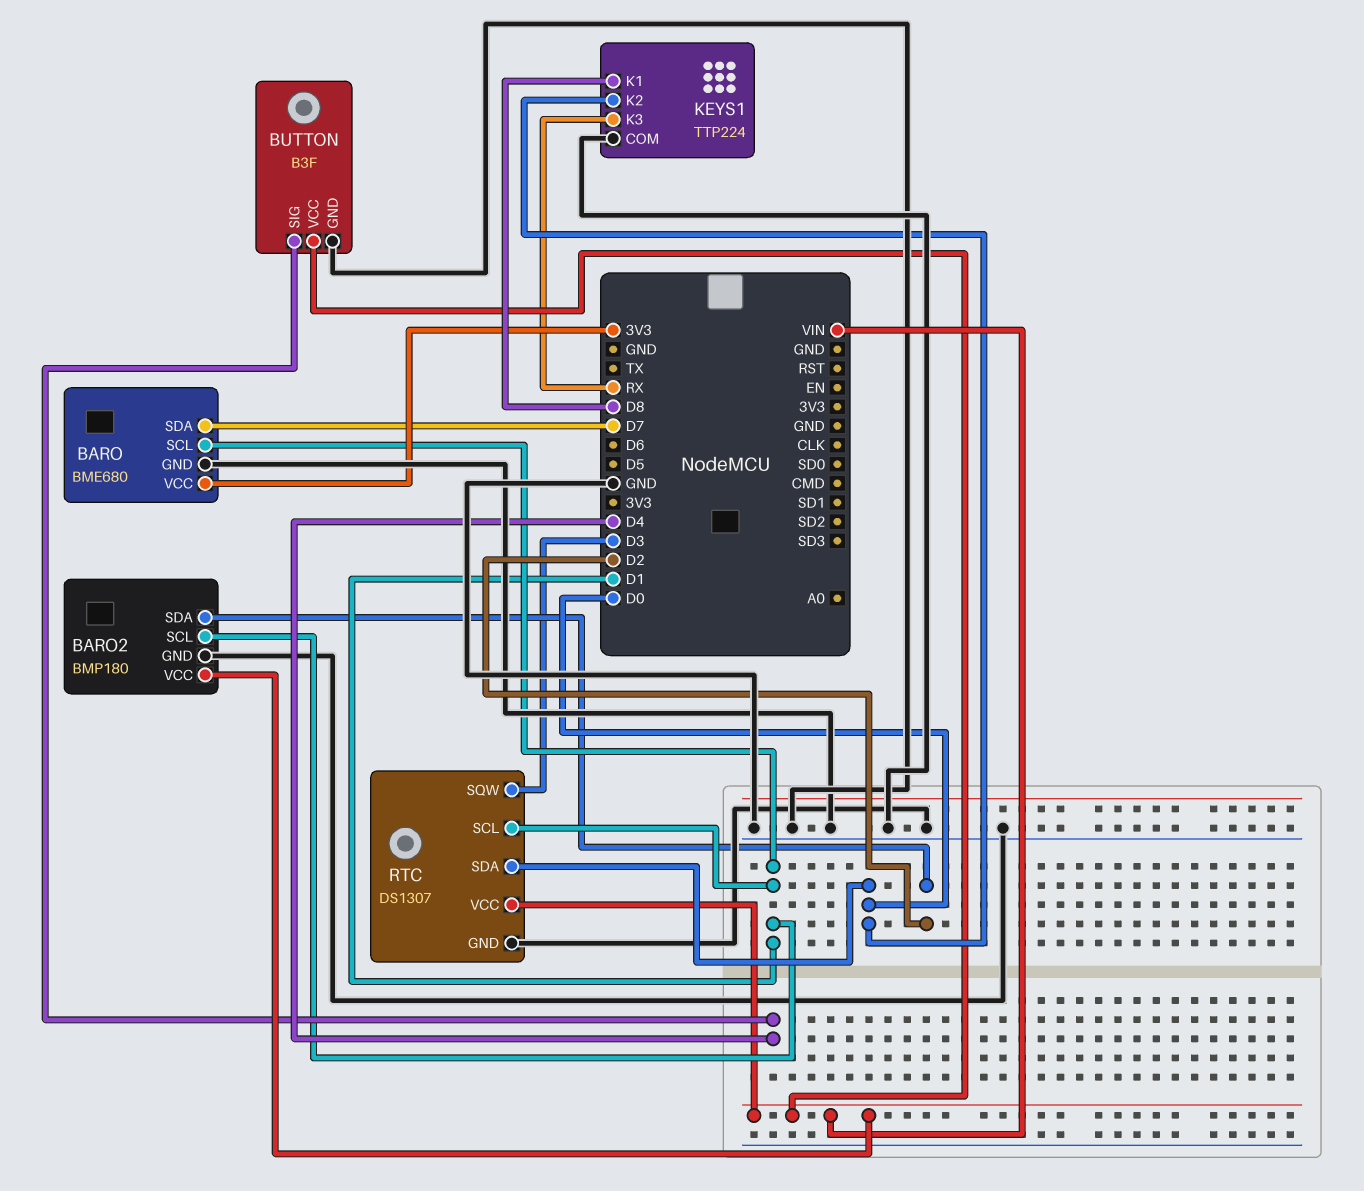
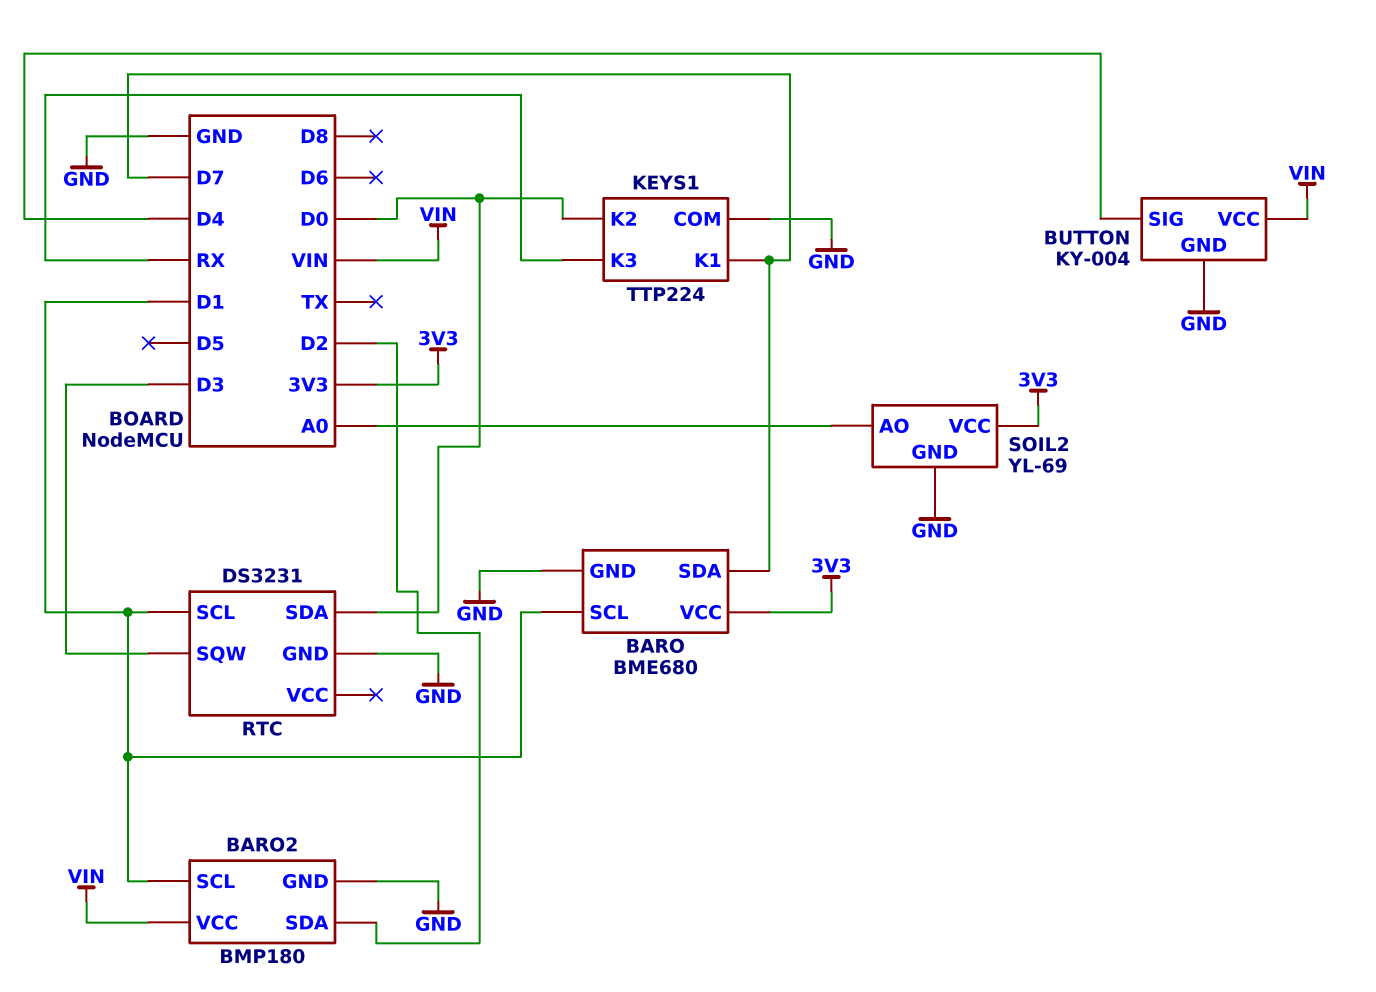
BUTTON: B3F -> KY-004
KEYS1 pin K1: D8 -> D7
RTC: DS1307 -> DS3231
RTC pin VCC: VIN -> none
SOIL2: none -> YL-69
SOIL2 pin AO: none -> A0
SOIL2 pin GND: none -> GND
SOIL2 pin VCC: none -> 3V3

